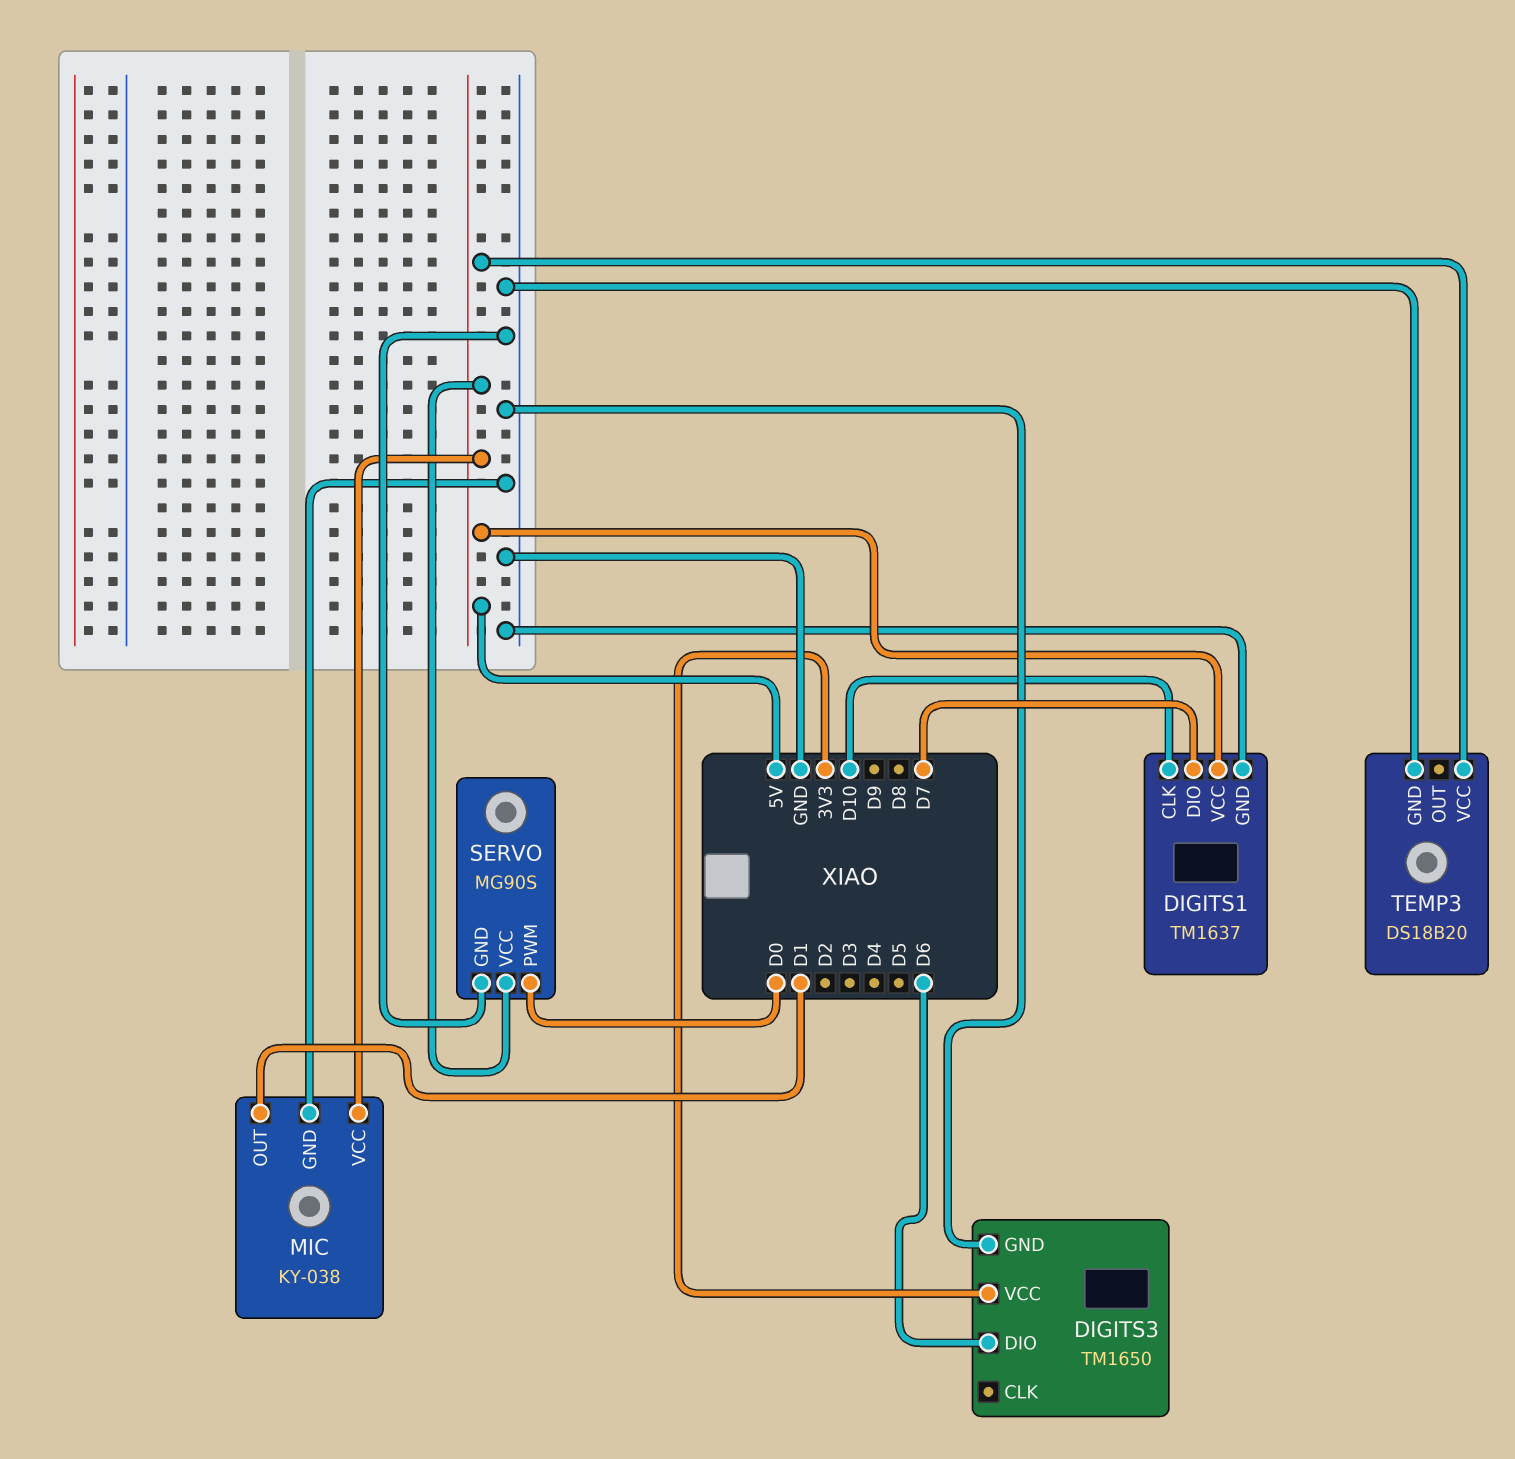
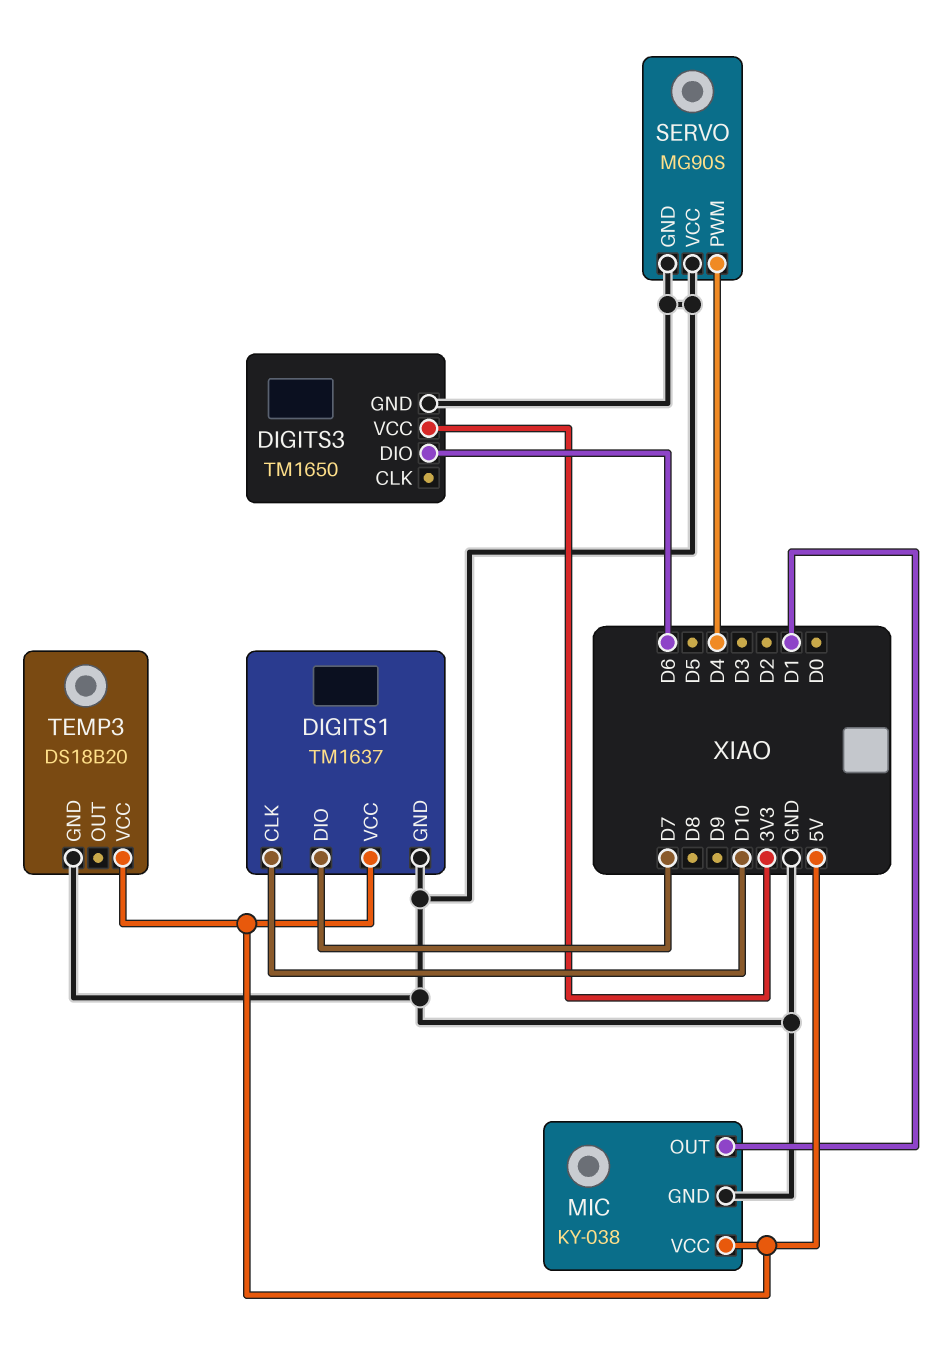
SERVO pin PWM: D0 -> D4
SERVO pin VCC: 5V -> GND

